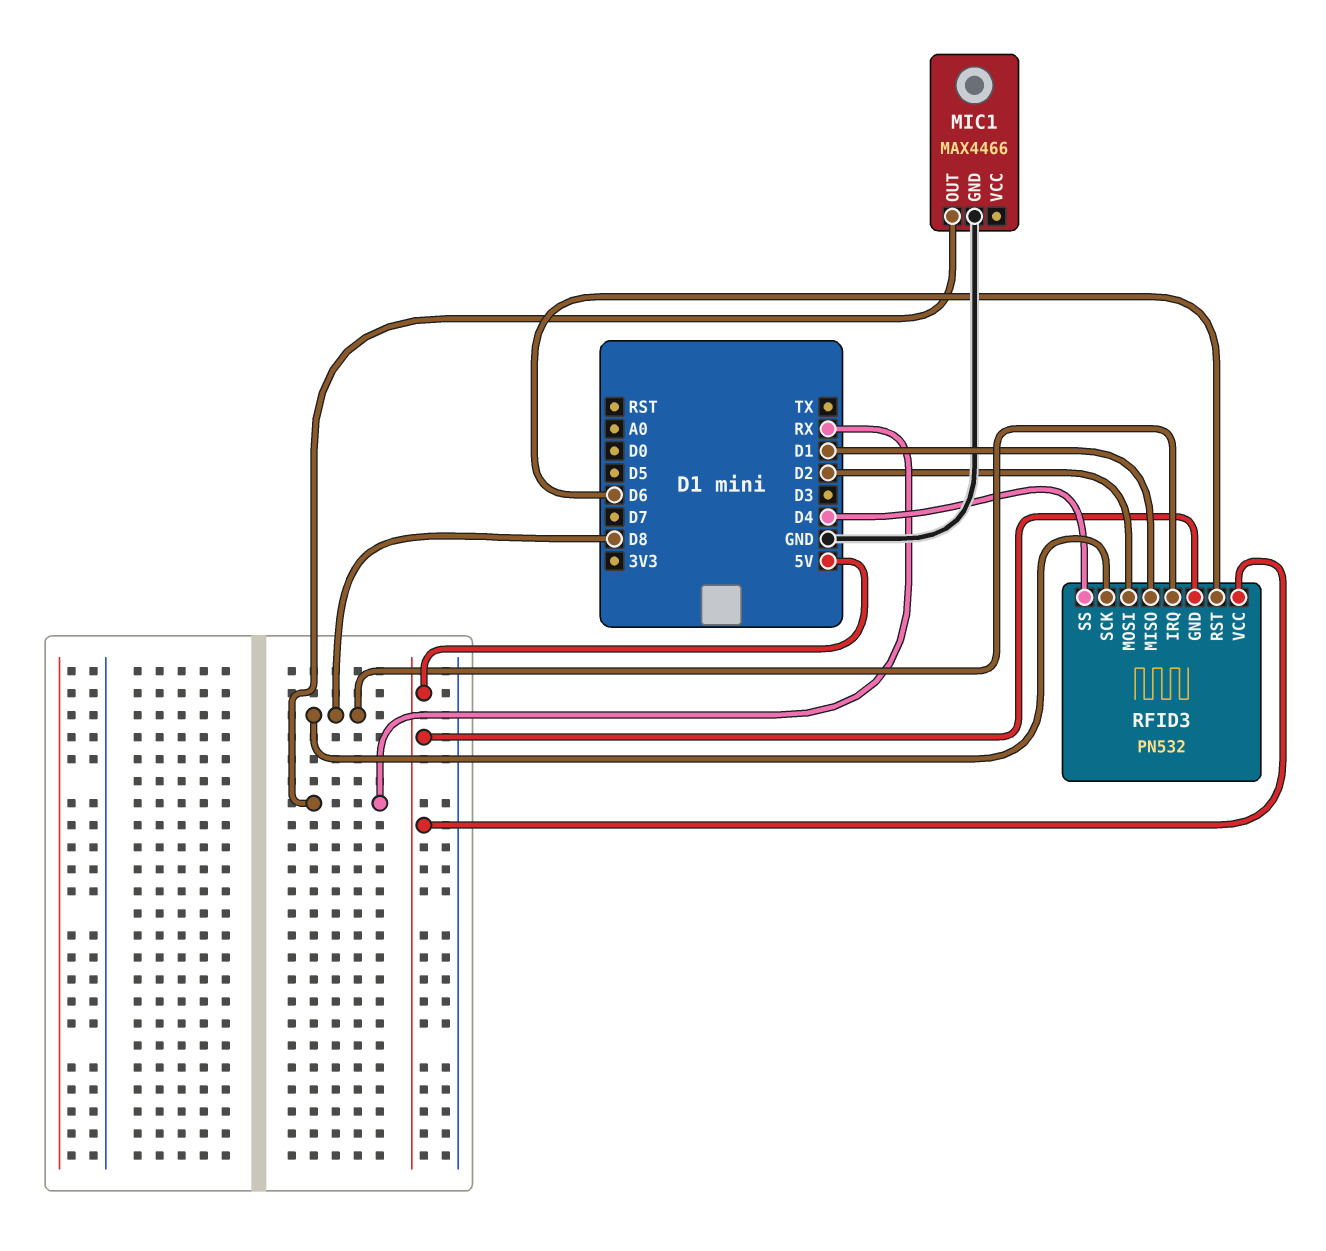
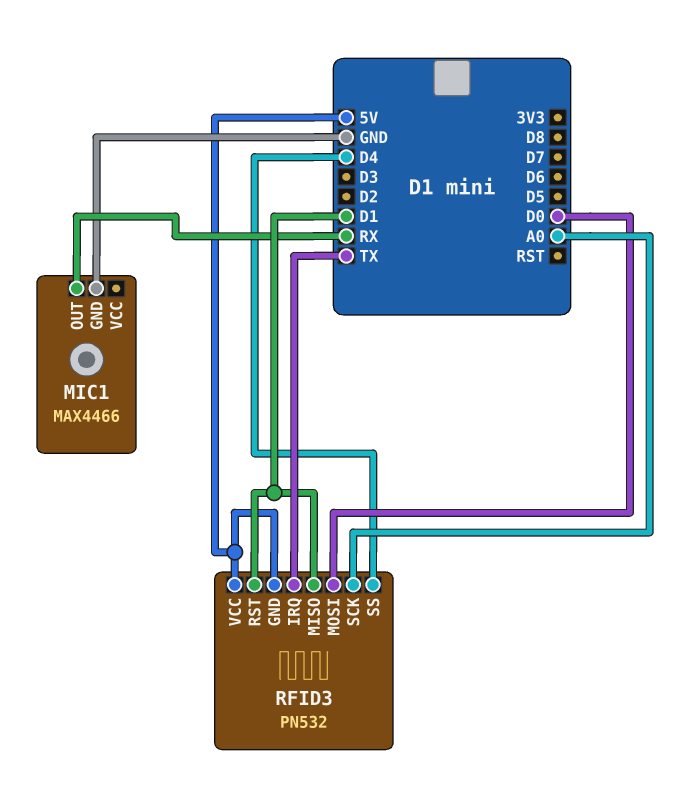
RFID3 pin IRQ: D8 -> TX
RFID3 pin MOSI: D2 -> D0
RFID3 pin RST: D6 -> D1
RFID3 pin SCK: D8 -> A0

